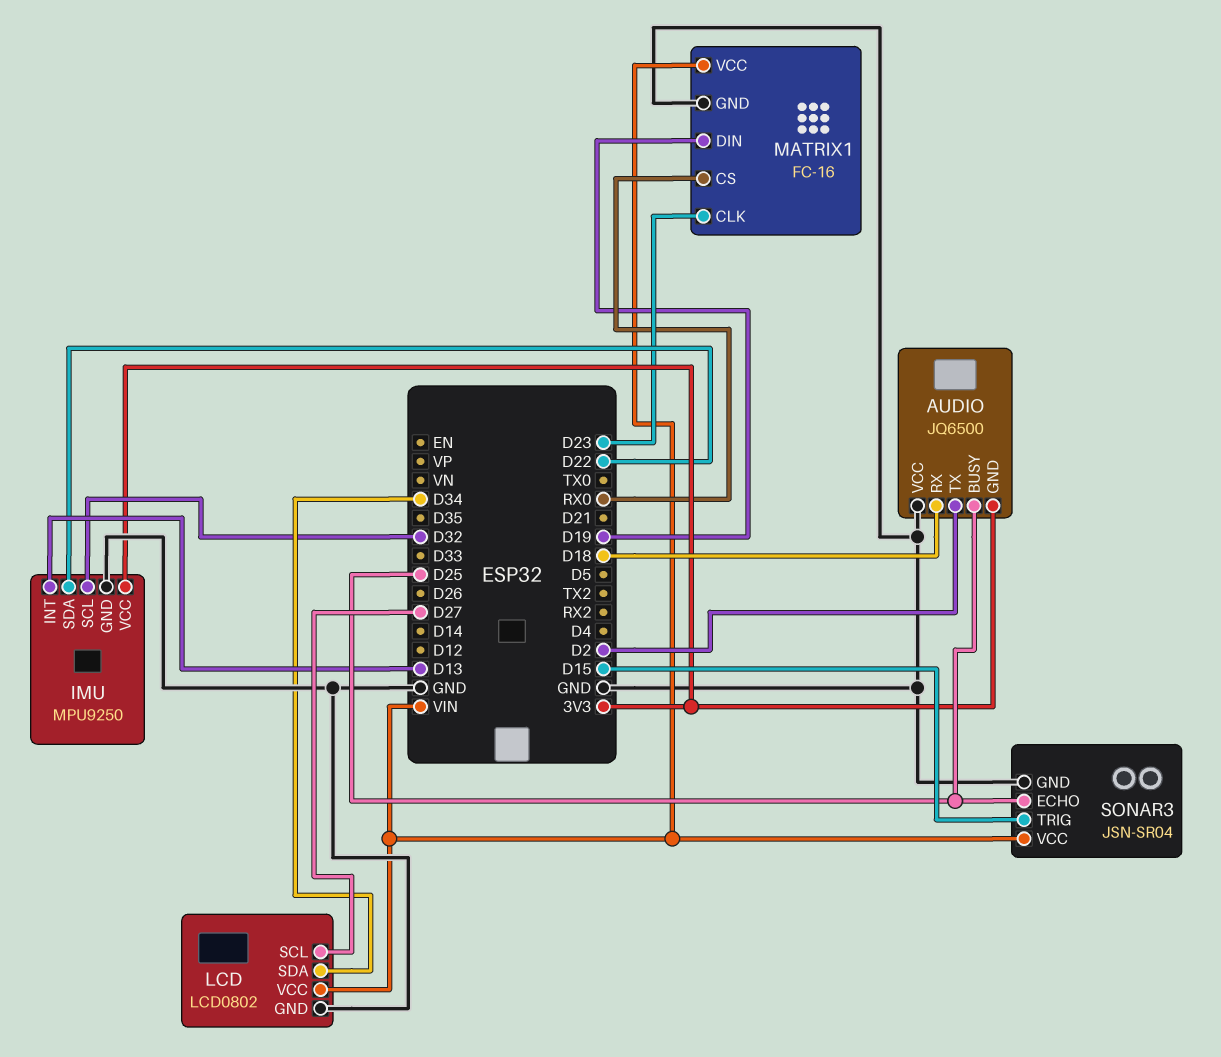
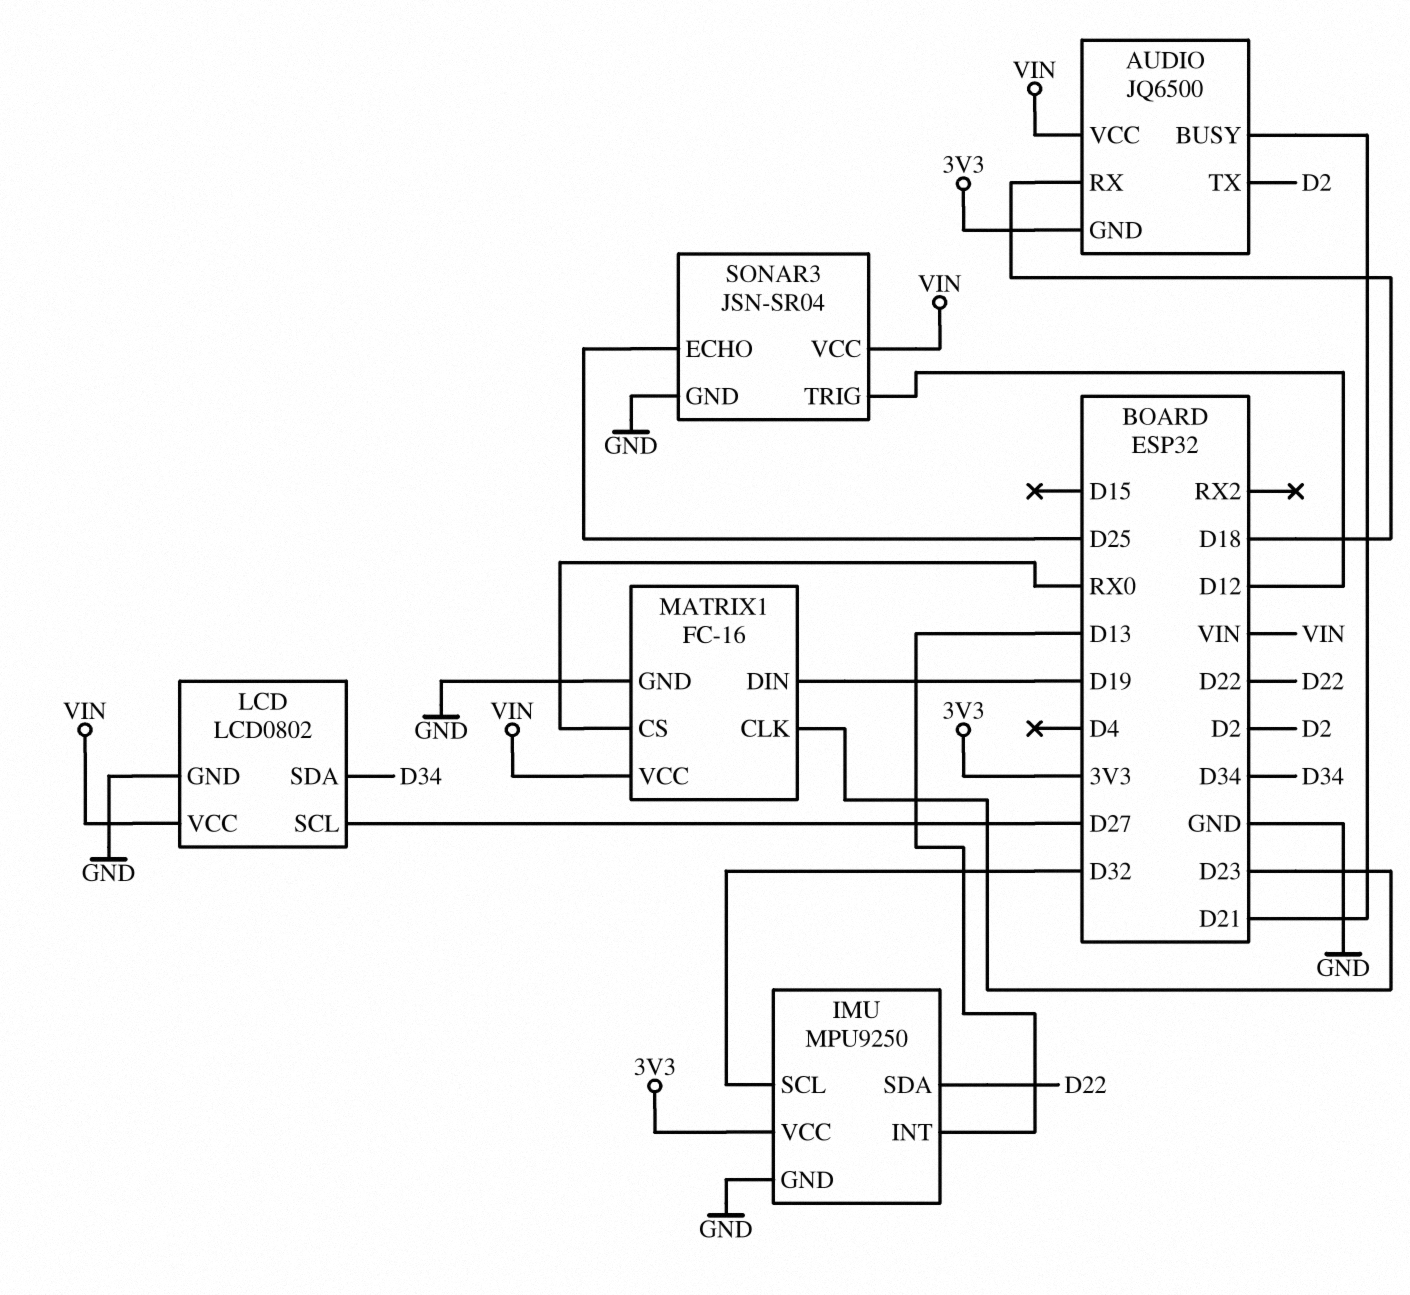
AUDIO pin BUSY: D25 -> D21
AUDIO pin VCC: GND -> VIN
SONAR3 pin TRIG: D15 -> D12

